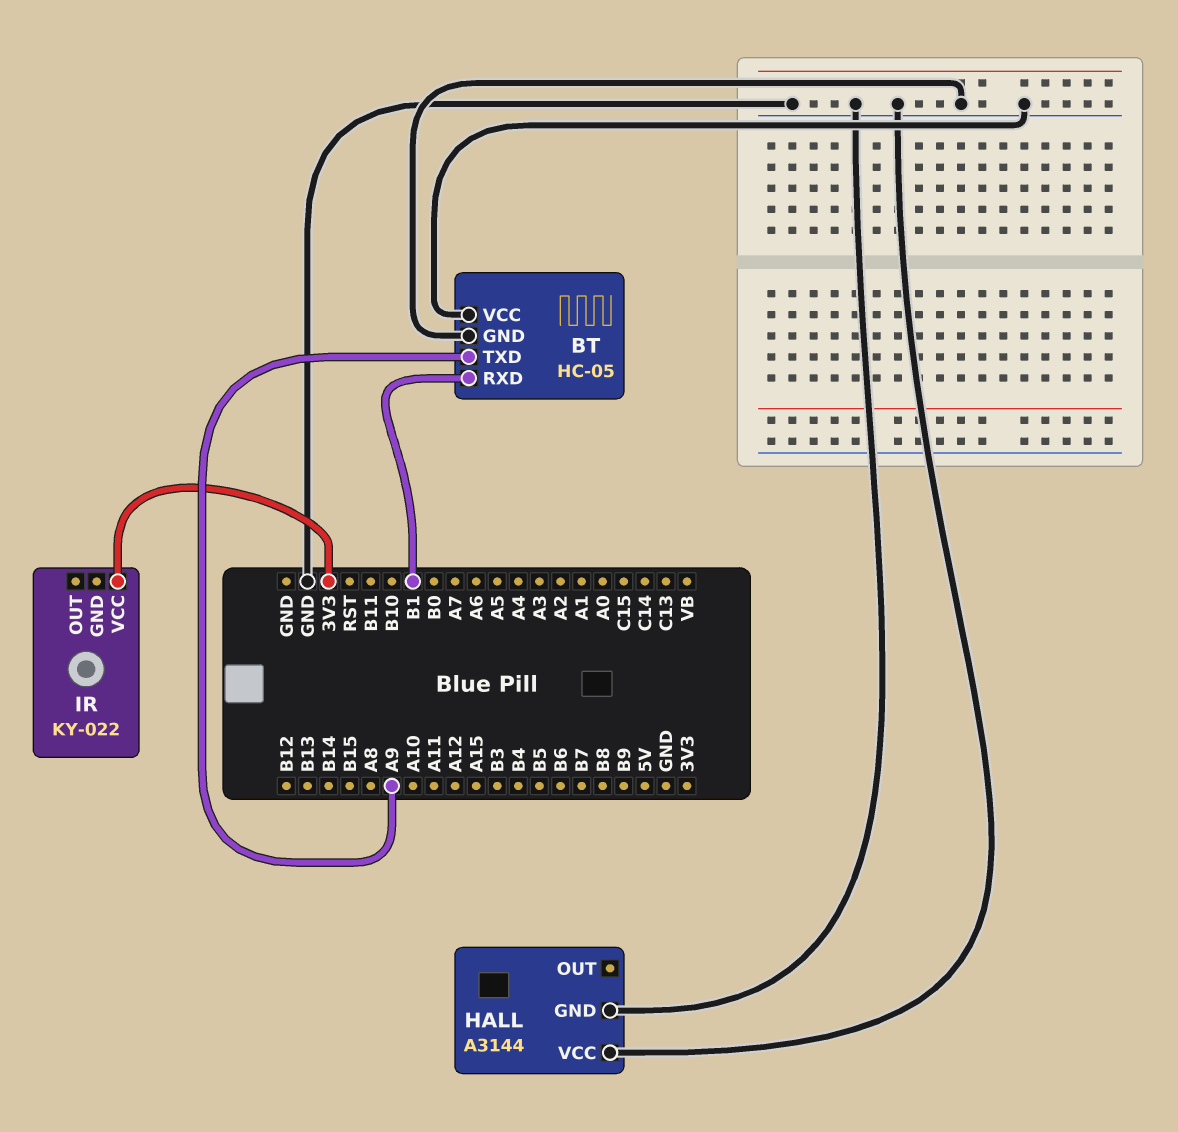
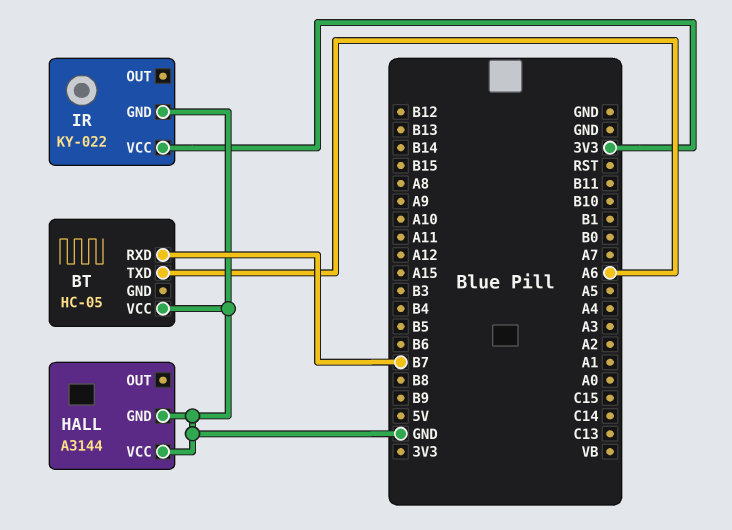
BT pin GND: GND -> none
BT pin RXD: B1 -> B7
BT pin TXD: A9 -> A6
IR pin GND: none -> GND

